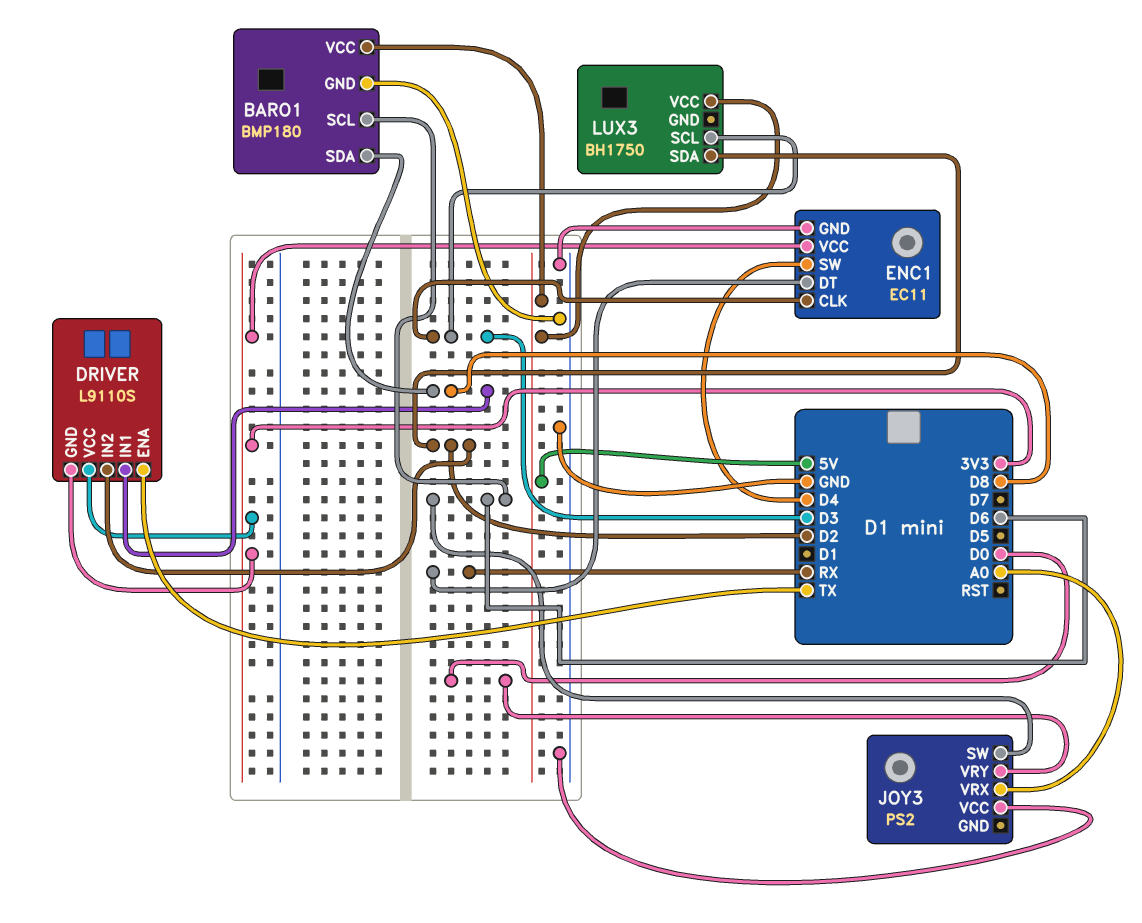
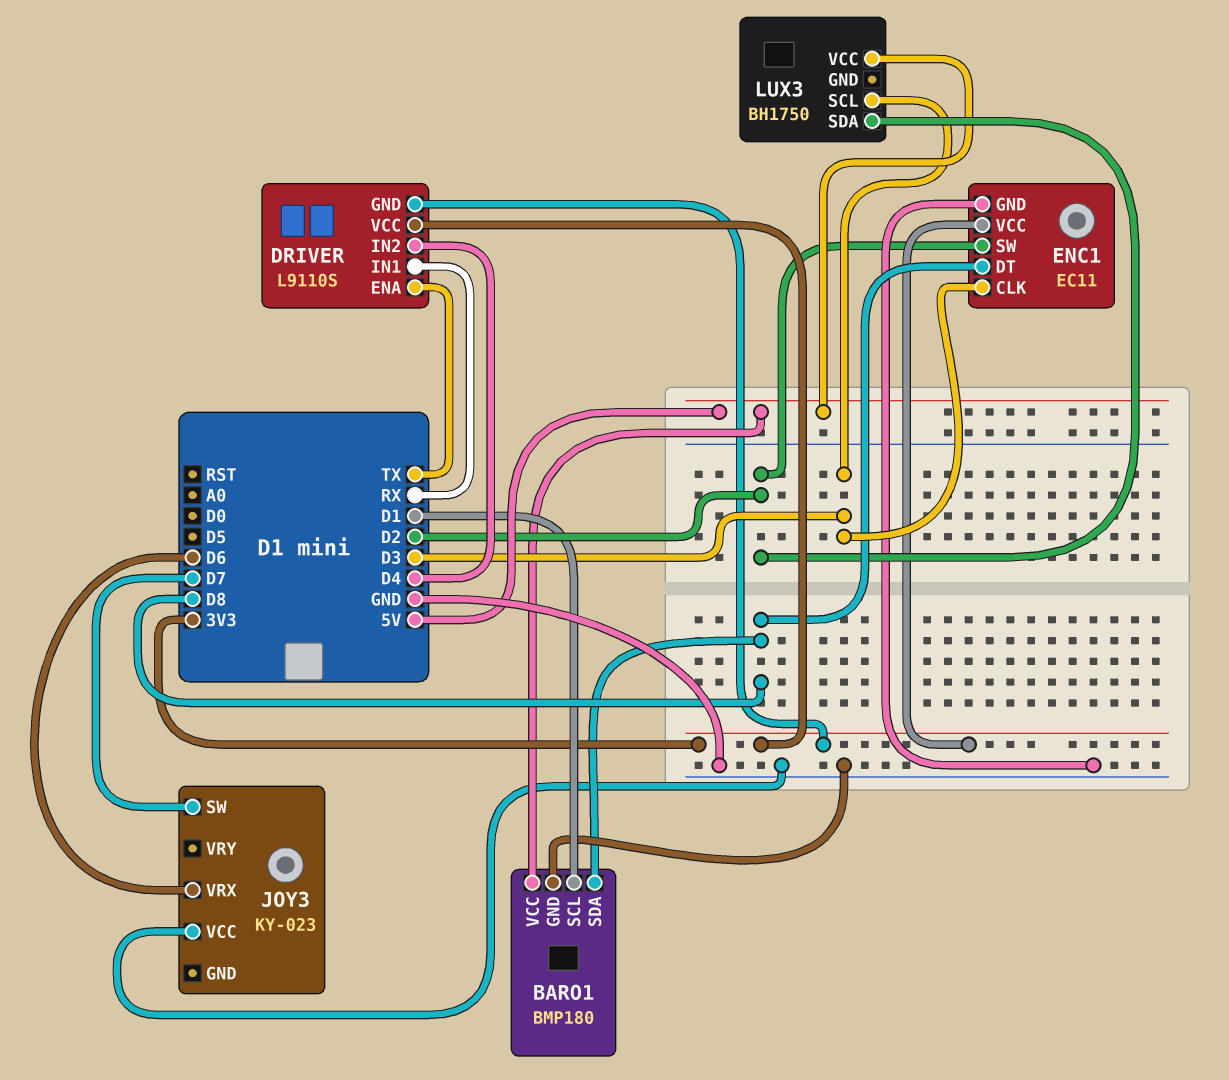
BARO1 pin SCL: D6 -> D1
DRIVER pin IN1: D8 -> RX
DRIVER pin IN2: D2 -> D4
ENC1 pin DT: RX -> D8
ENC1 pin SW: D4 -> D2
JOY3: PS2 -> KY-023
JOY3 pin SW: D6 -> D7
JOY3 pin VRX: A0 -> D6
JOY3 pin VRY: D0 -> none

